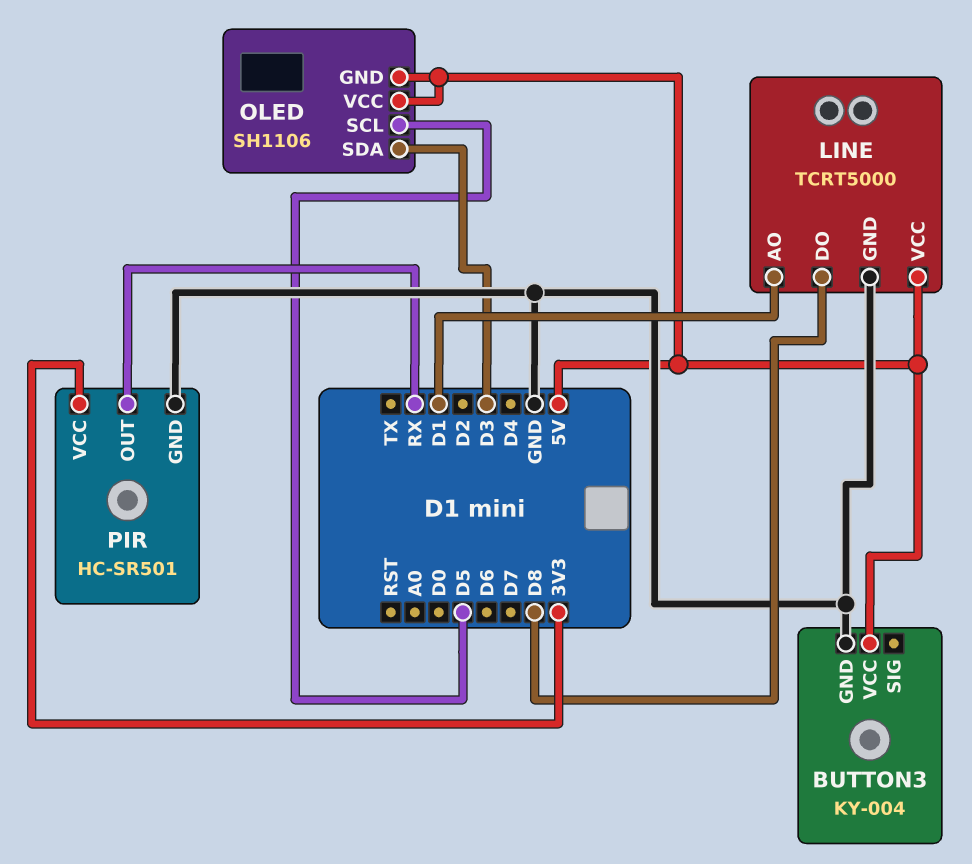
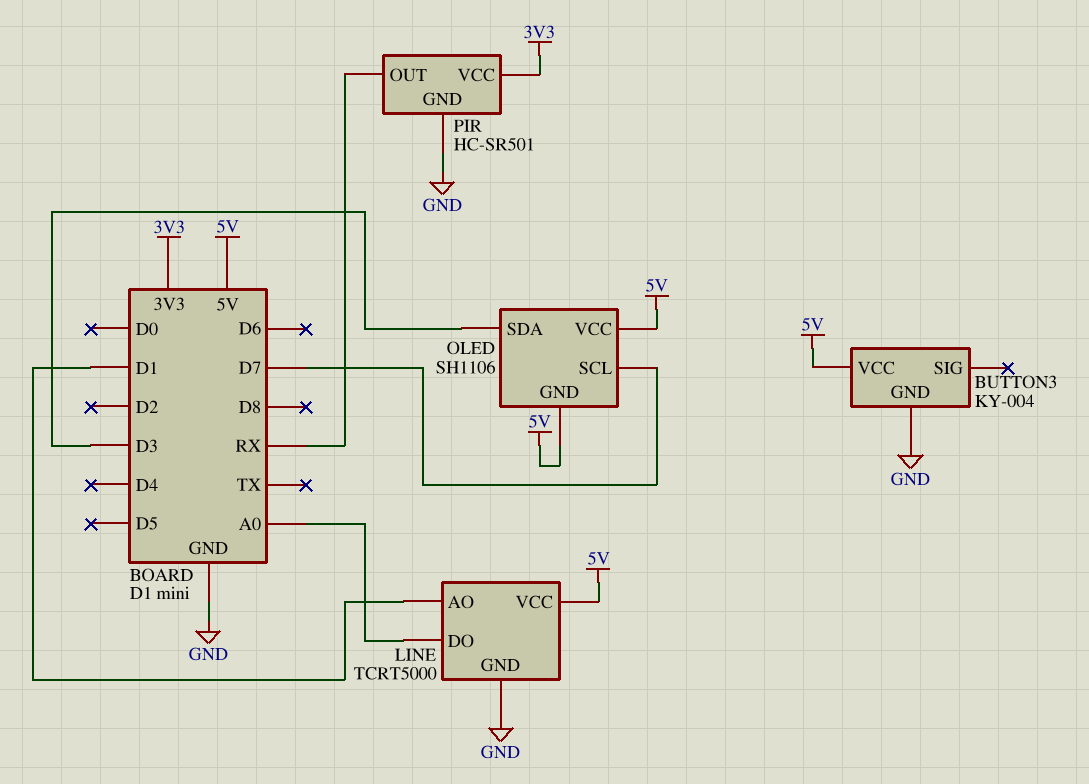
LINE pin DO: D8 -> A0
OLED pin SCL: D5 -> D7

